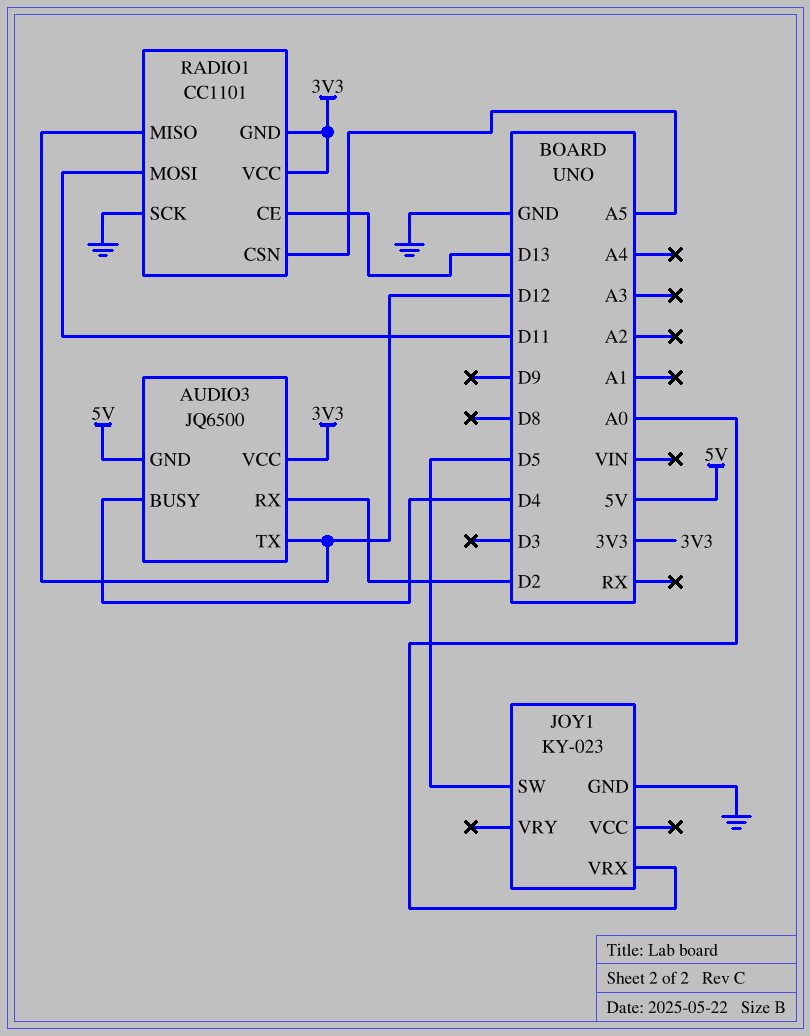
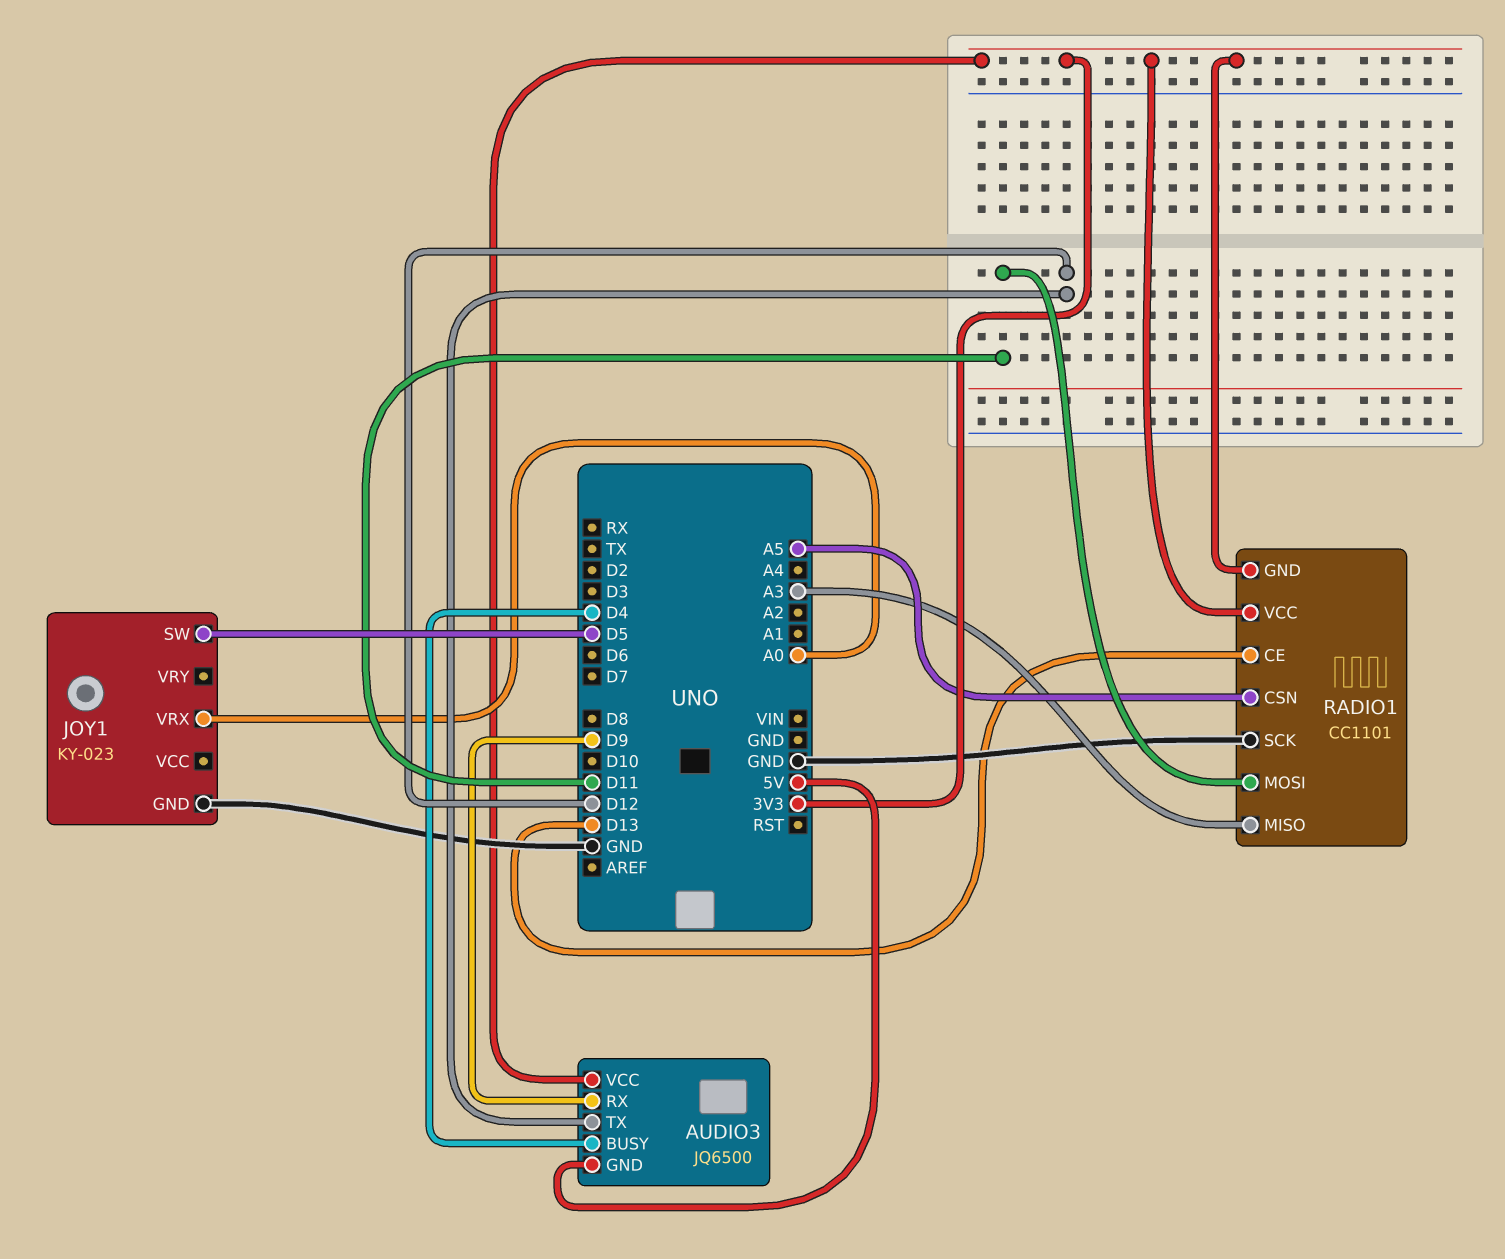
AUDIO3 pin RX: D2 -> D9
RADIO1 pin MISO: D12 -> A3

